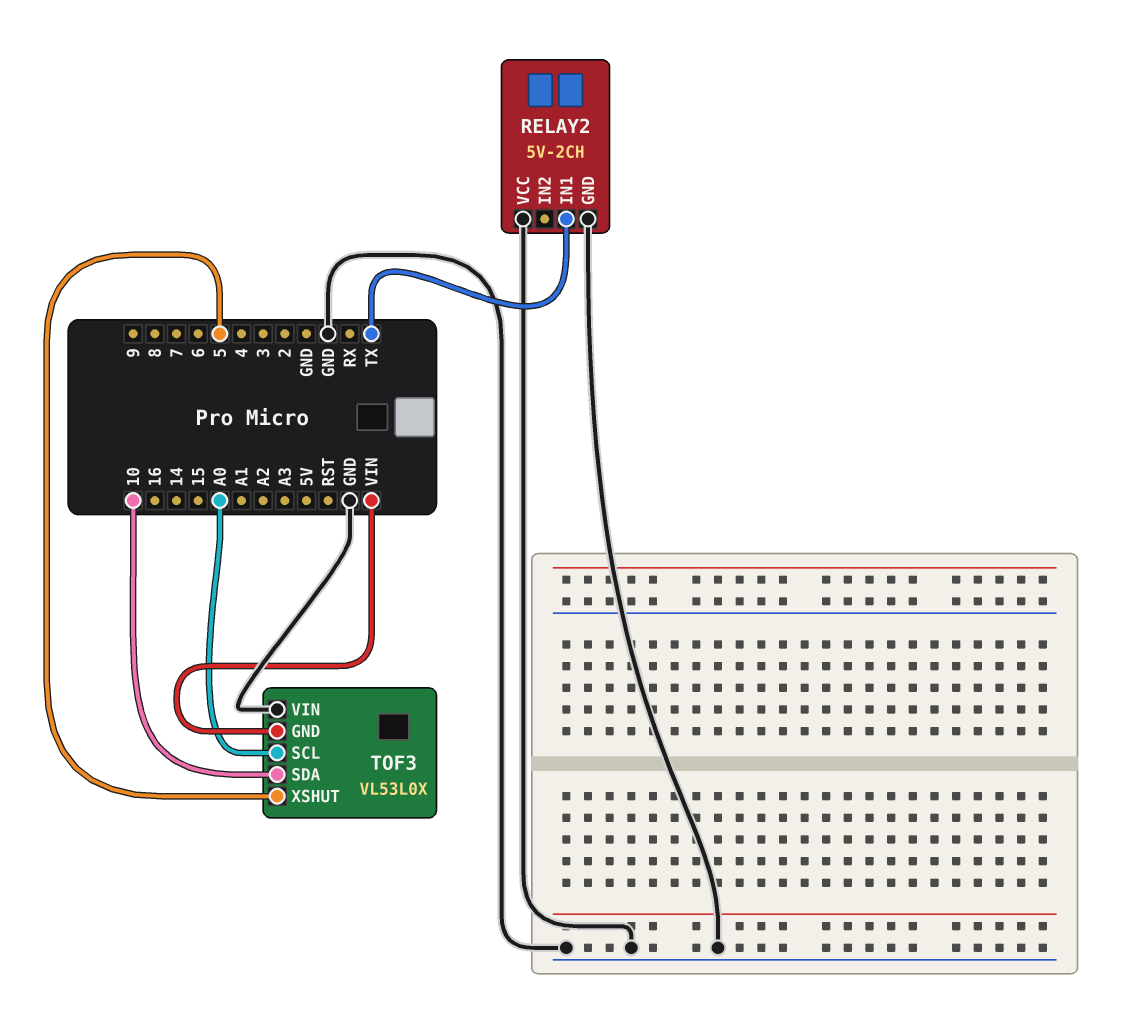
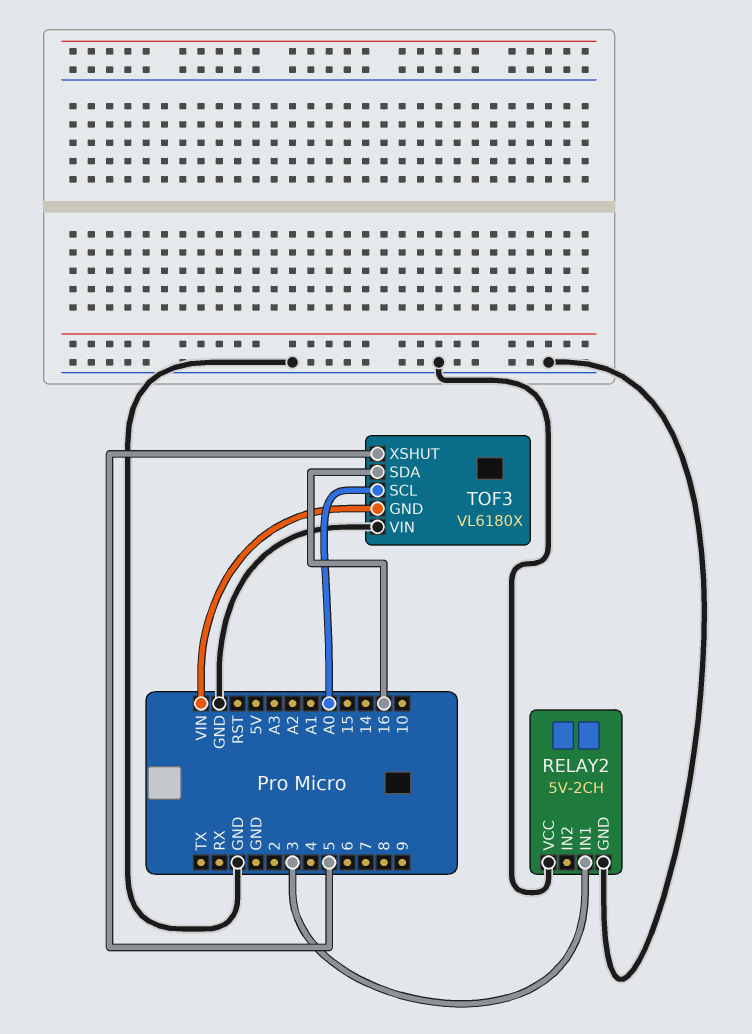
RELAY2 pin IN1: TX -> 3
TOF3: VL53L0X -> VL6180X
TOF3 pin SDA: 10 -> 16

